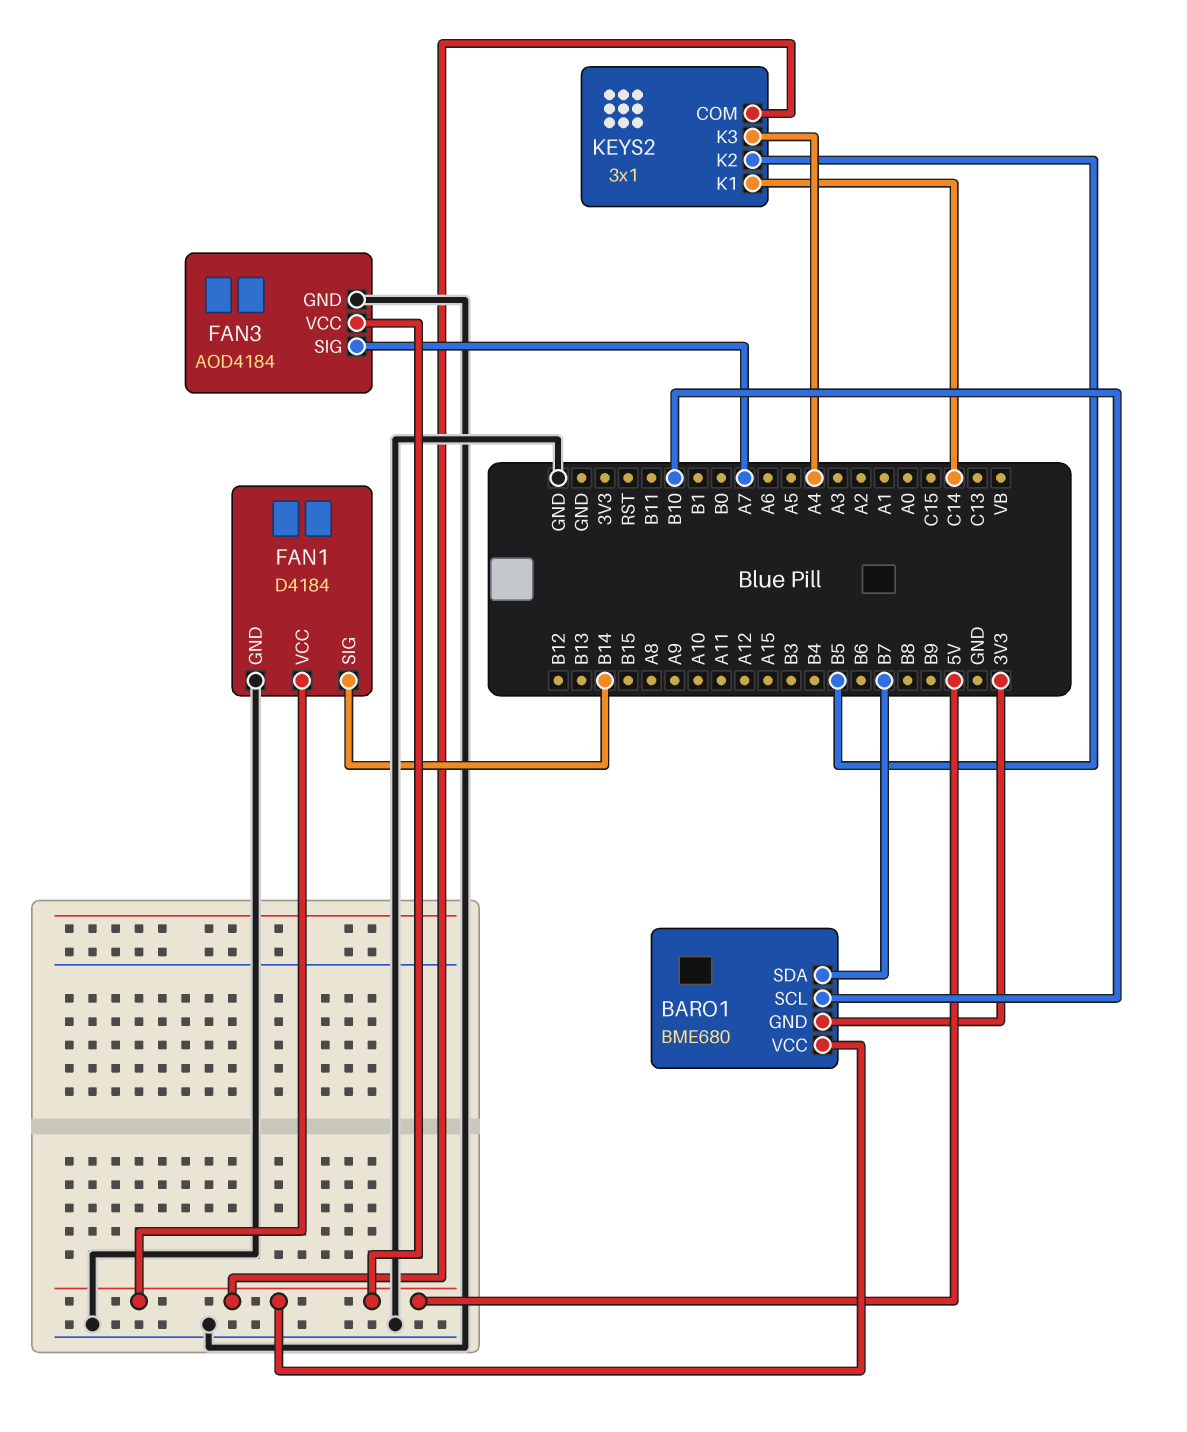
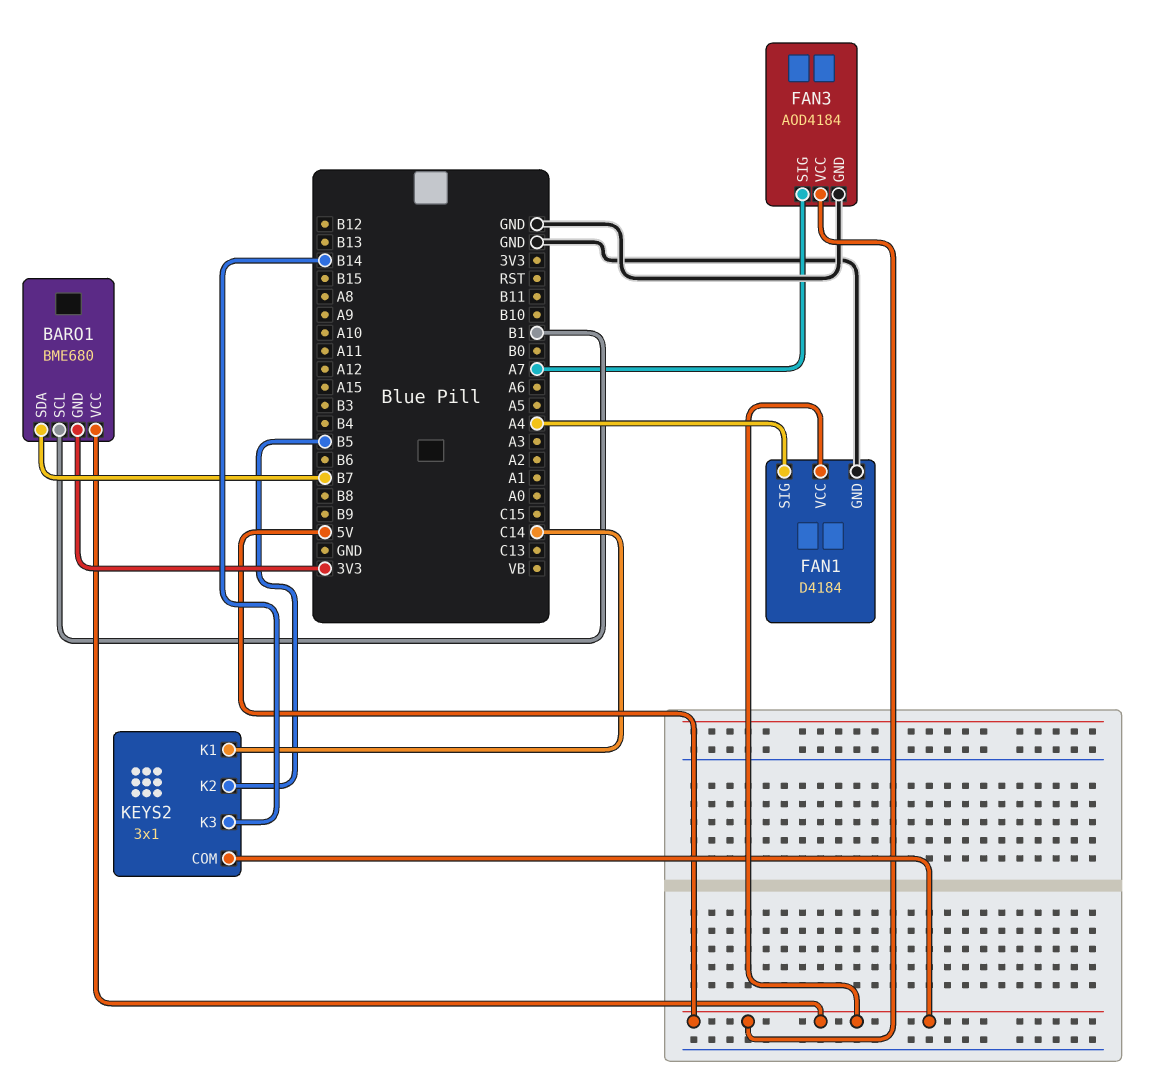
BARO1 pin SCL: B10 -> B1
FAN1 pin SIG: B14 -> A4
KEYS2 pin K3: A4 -> B14

